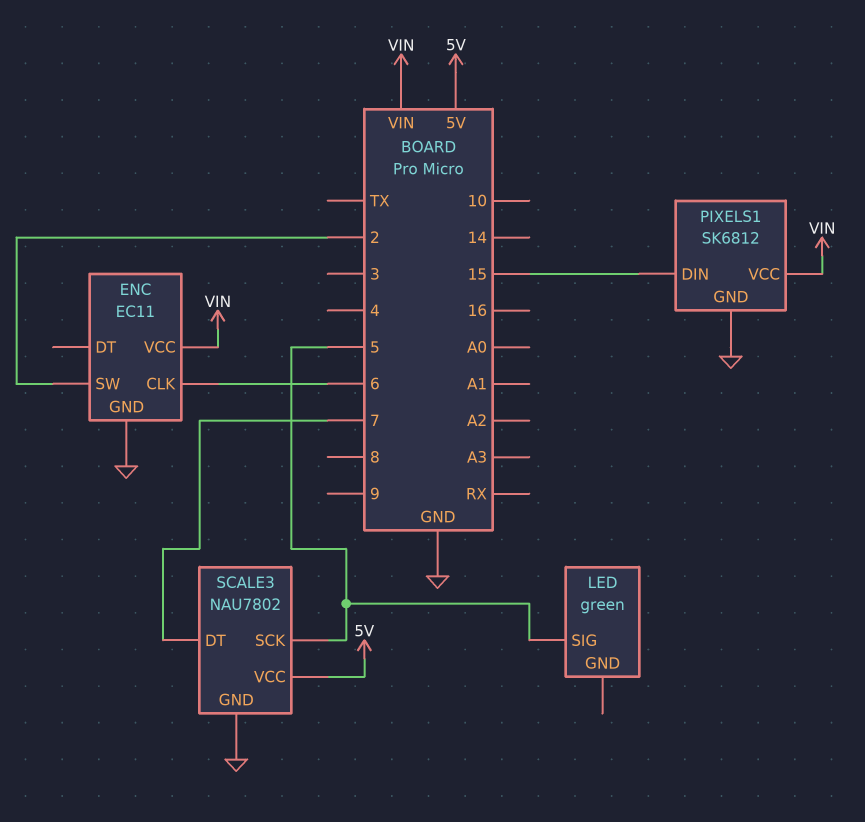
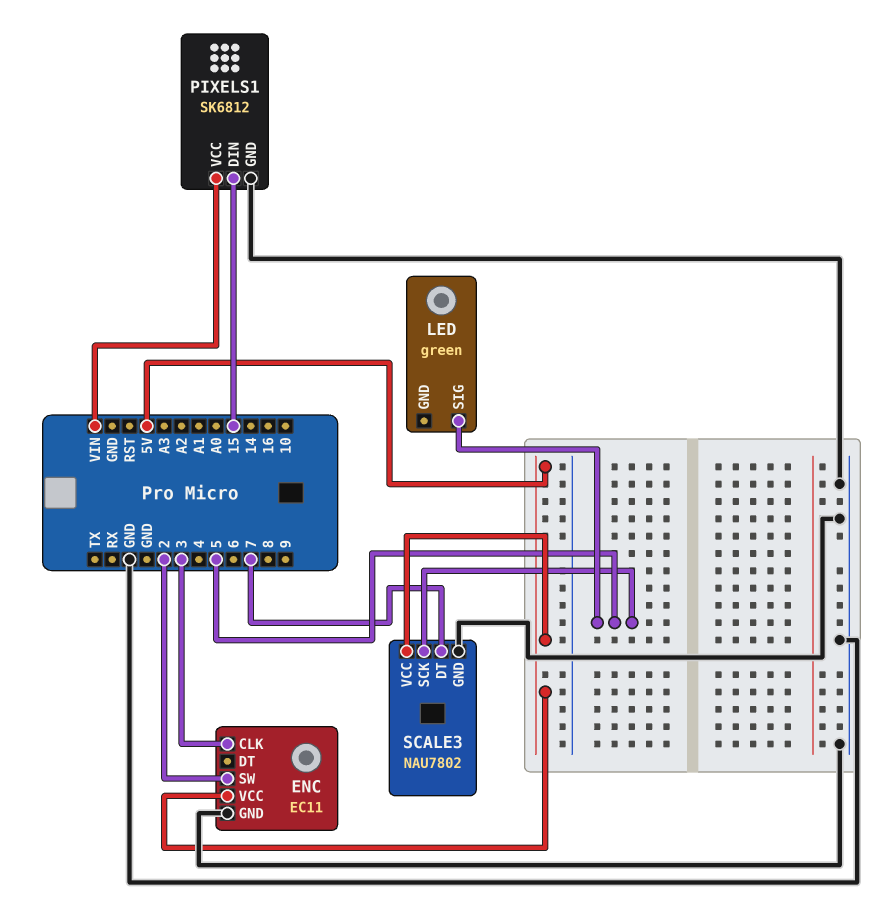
ENC pin CLK: 6 -> 3
ENC pin VCC: VIN -> 5V

